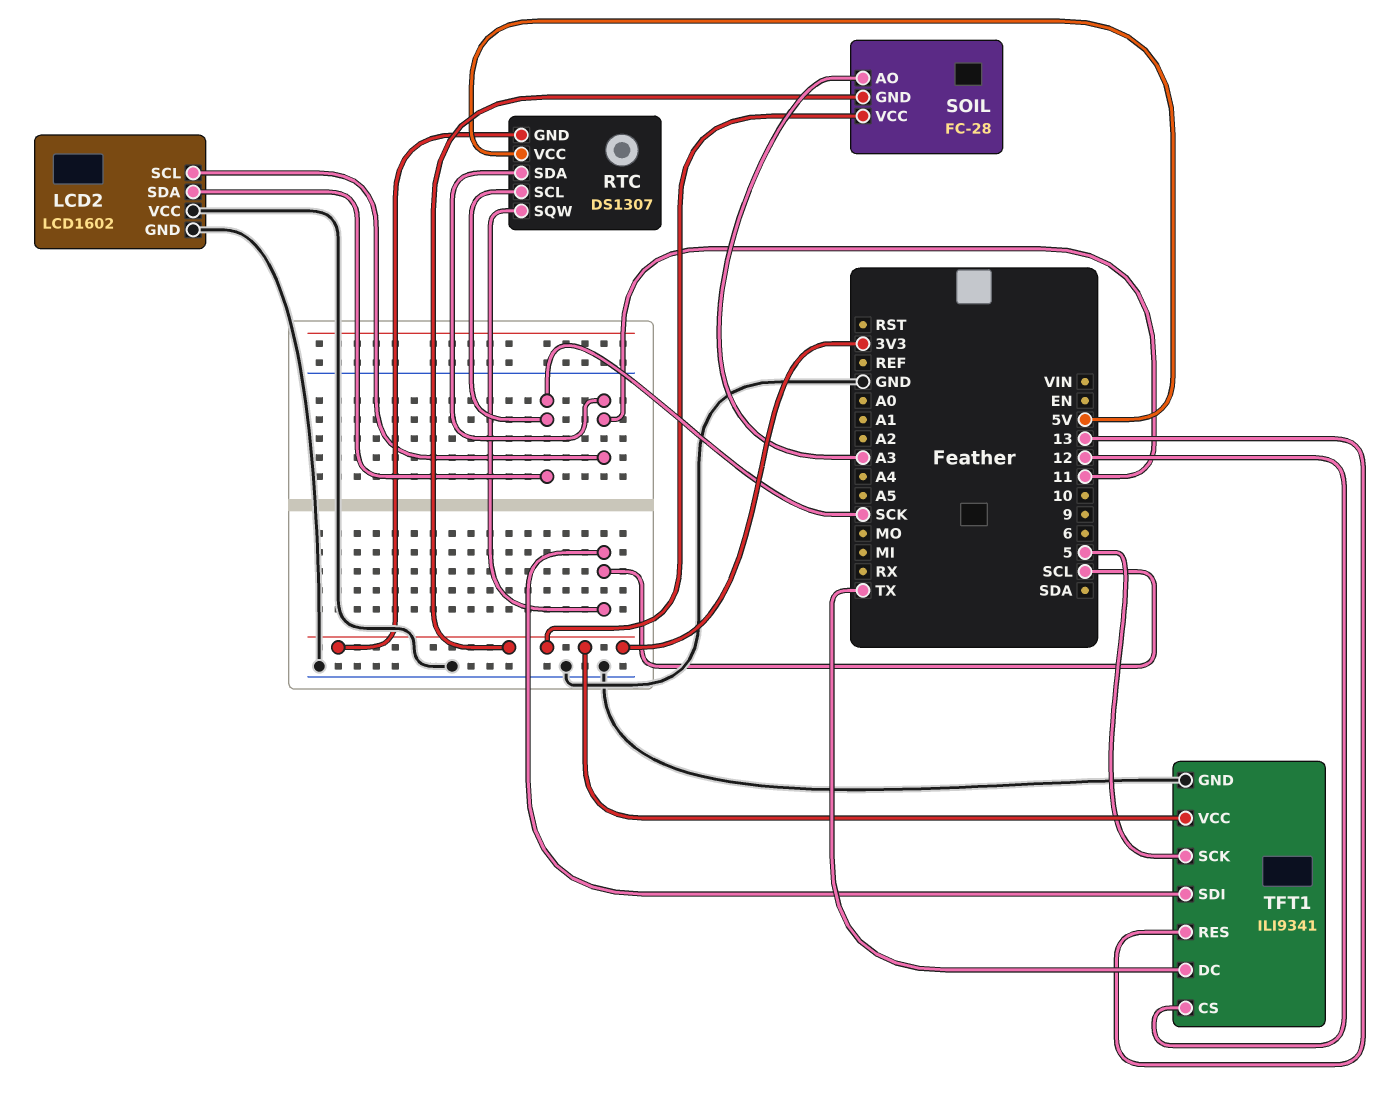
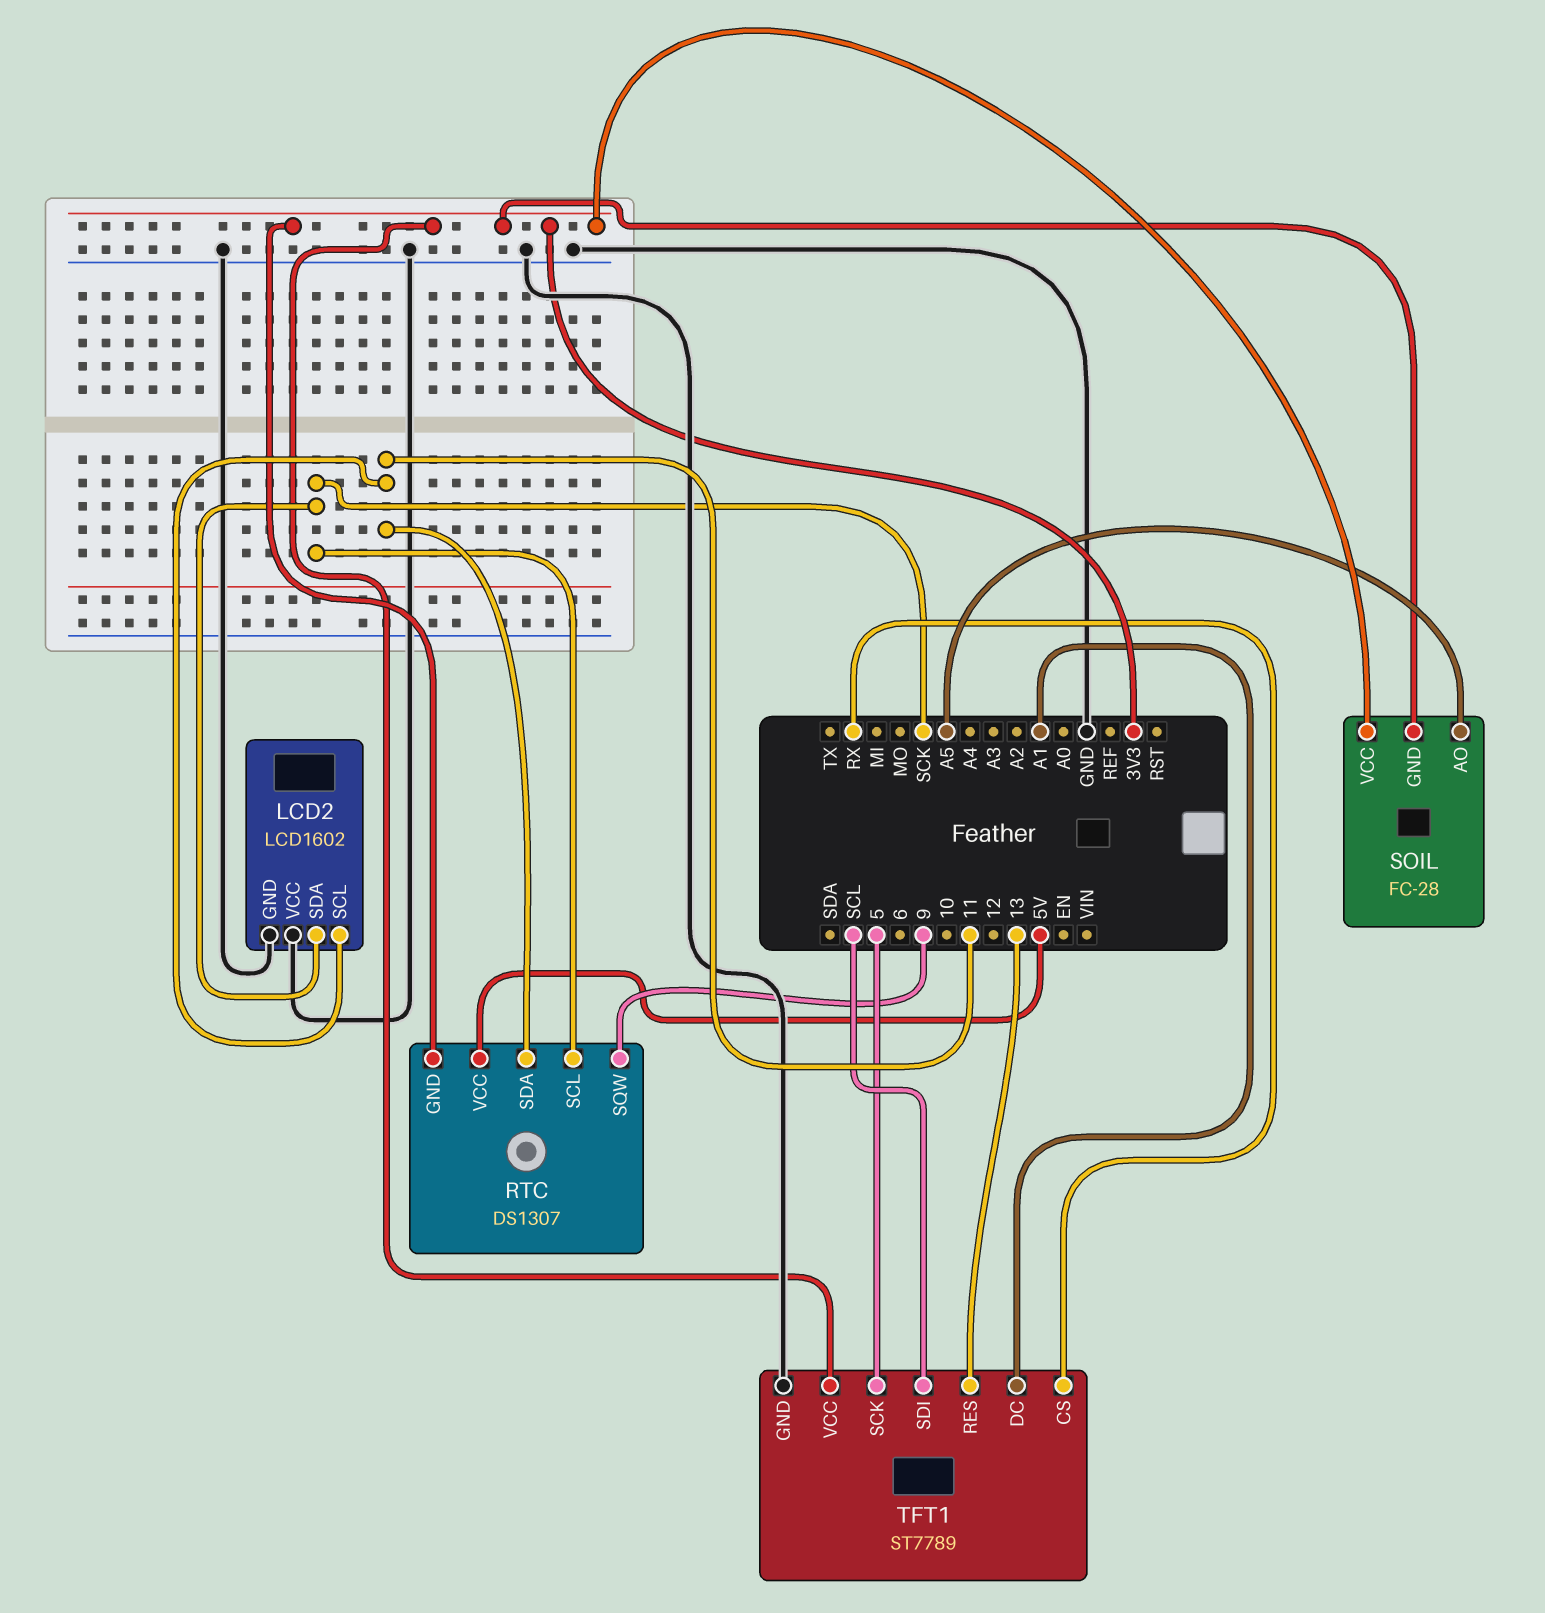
RTC pin SQW: SCL -> 9
SOIL pin AO: A3 -> A5
TFT1: ILI9341 -> ST7789
TFT1 pin CS: 12 -> RX
TFT1 pin DC: TX -> A1

